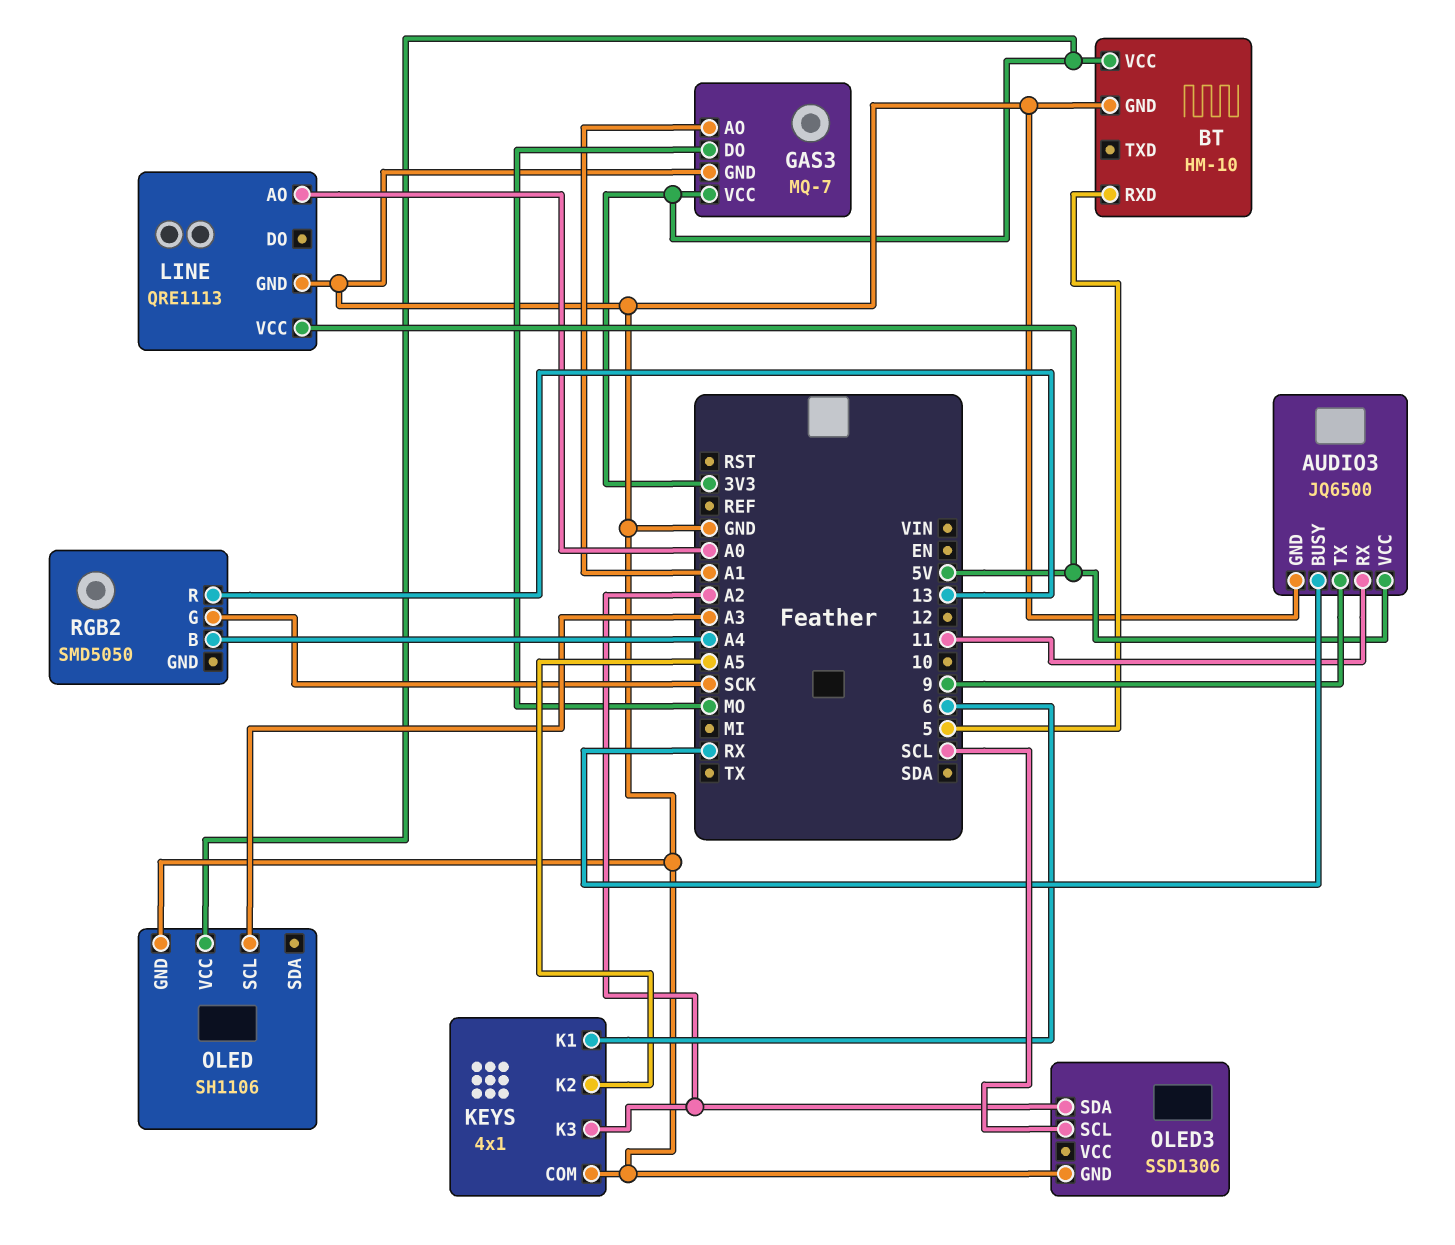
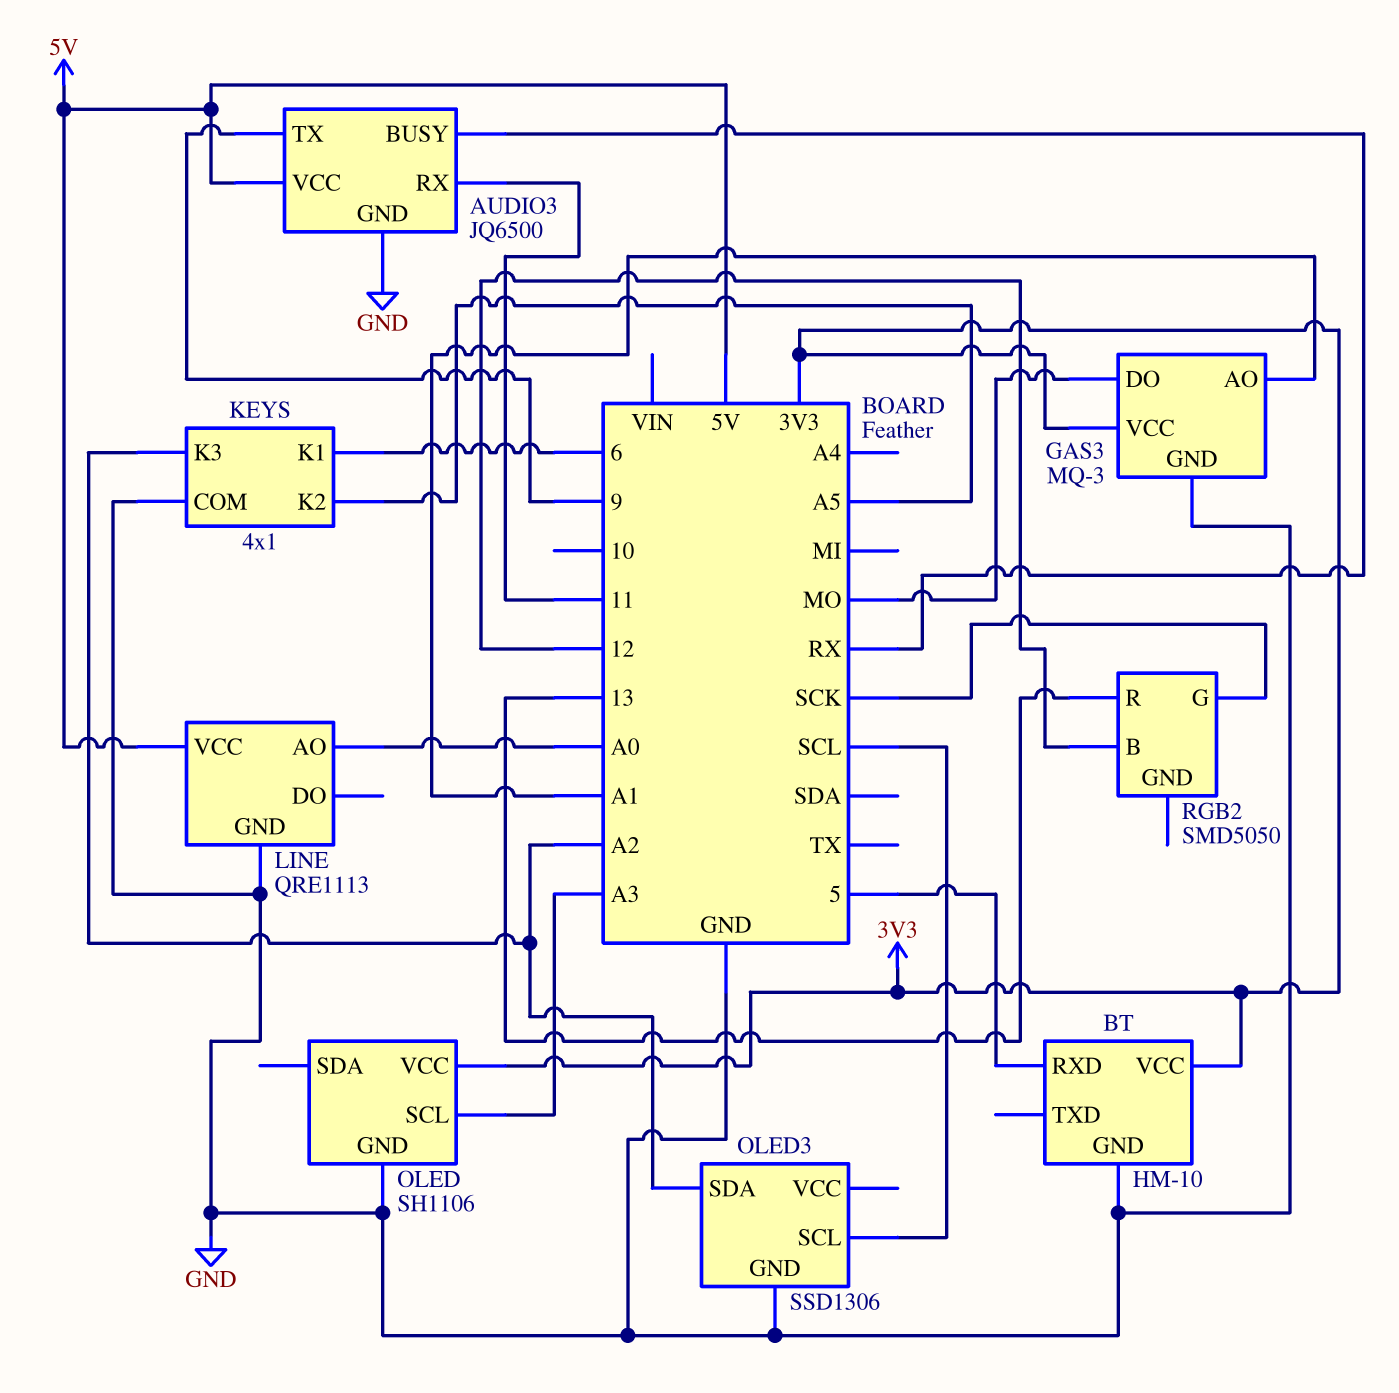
GAS3: MQ-7 -> MQ-3
RGB2 pin B: A4 -> 12

